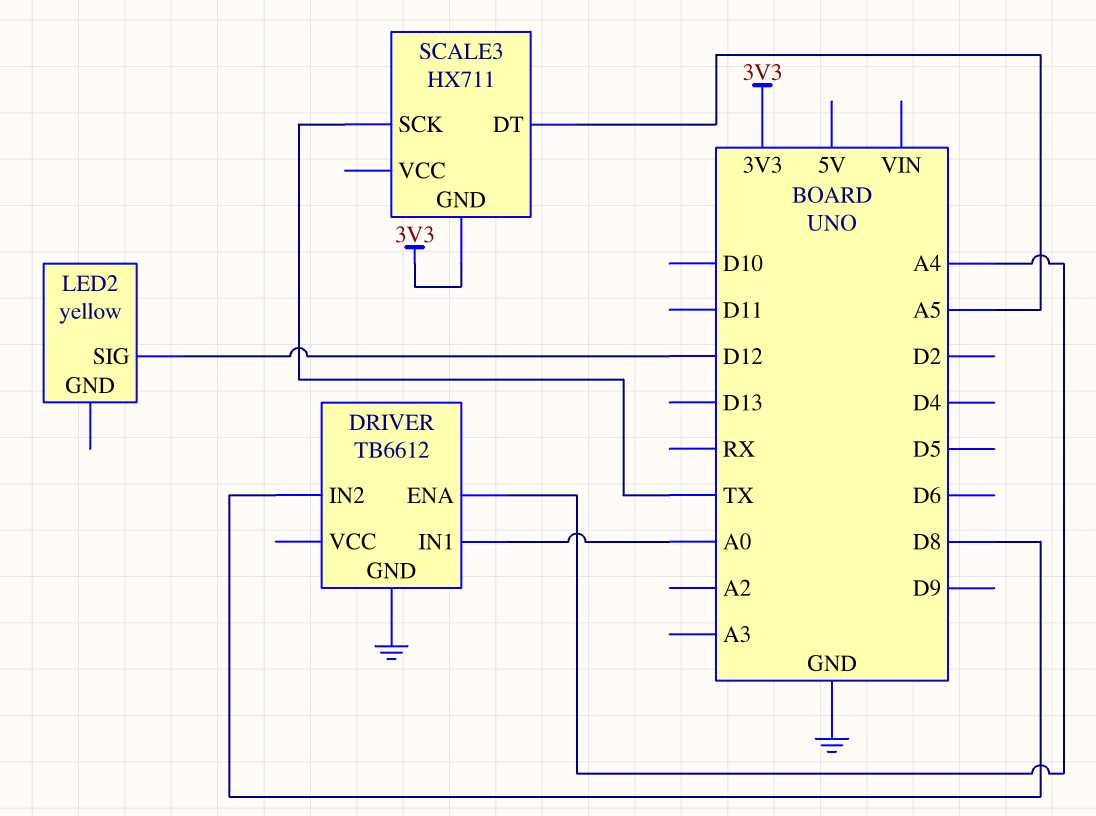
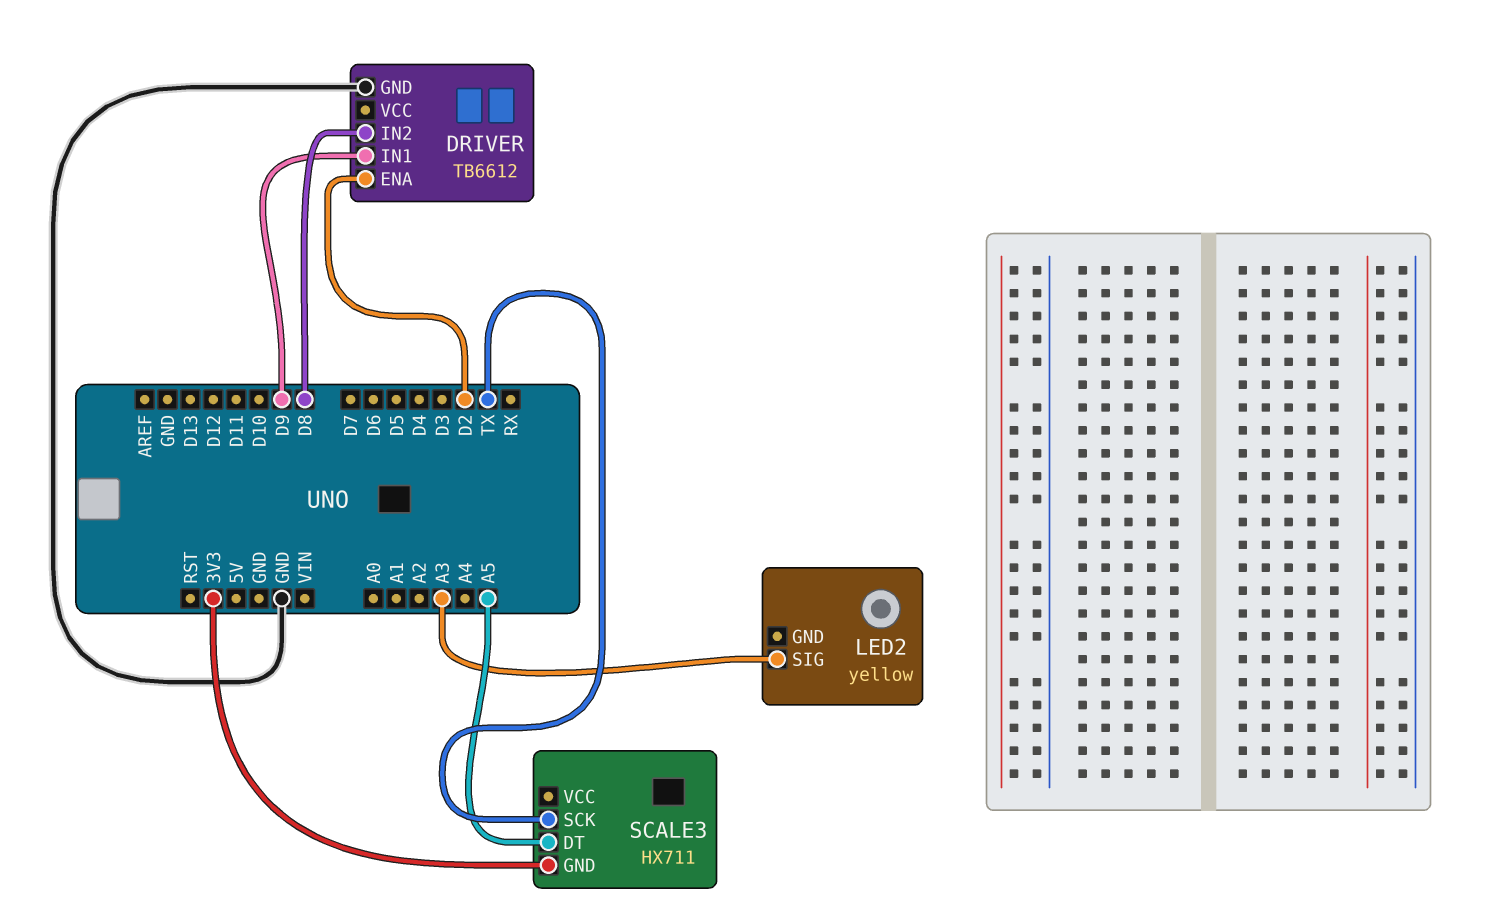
DRIVER pin ENA: A4 -> D2
DRIVER pin IN1: A0 -> D9
LED2 pin SIG: D12 -> A3

